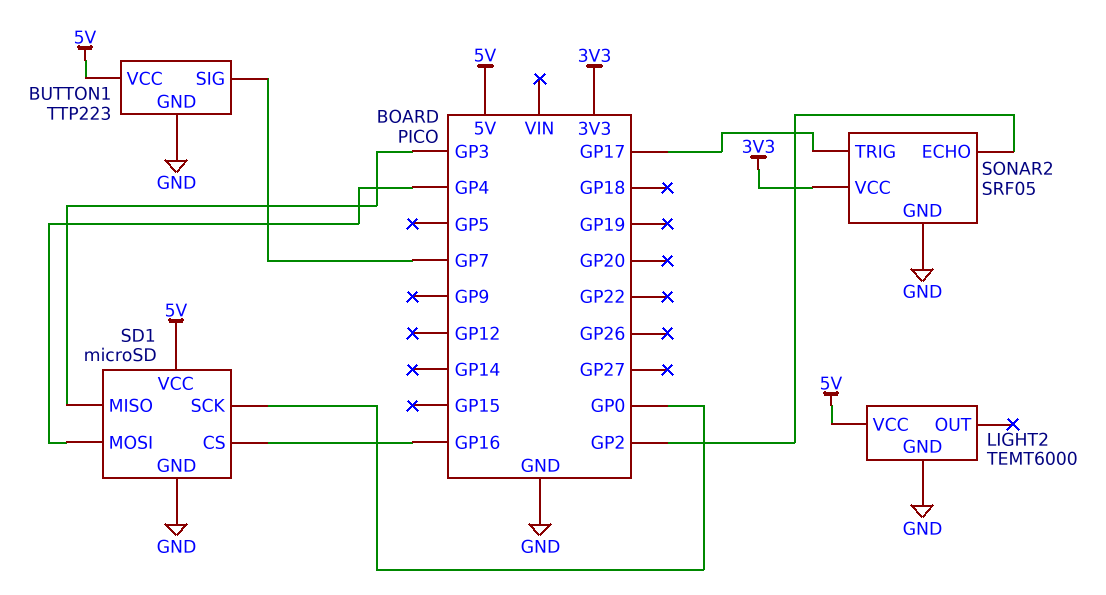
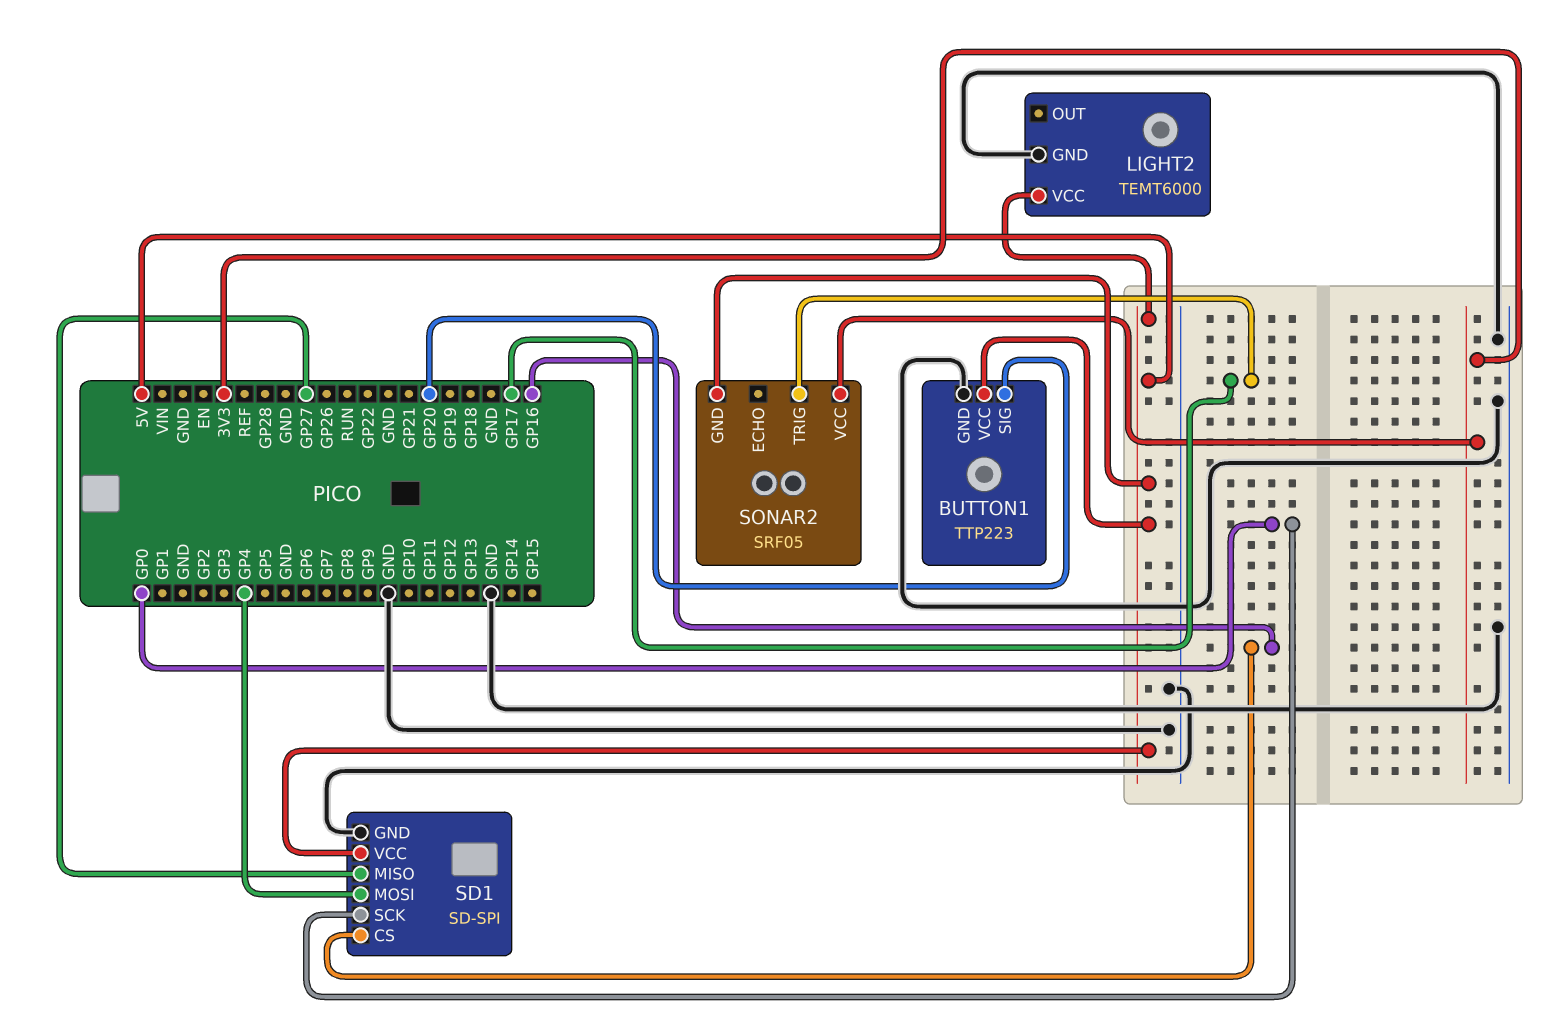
BUTTON1 pin SIG: GP7 -> GP20
SD1: microSD -> SD-SPI
SD1 pin MISO: GP3 -> GP27
SONAR2 pin ECHO: GP2 -> none
SONAR2 pin GND: GND -> 5V

